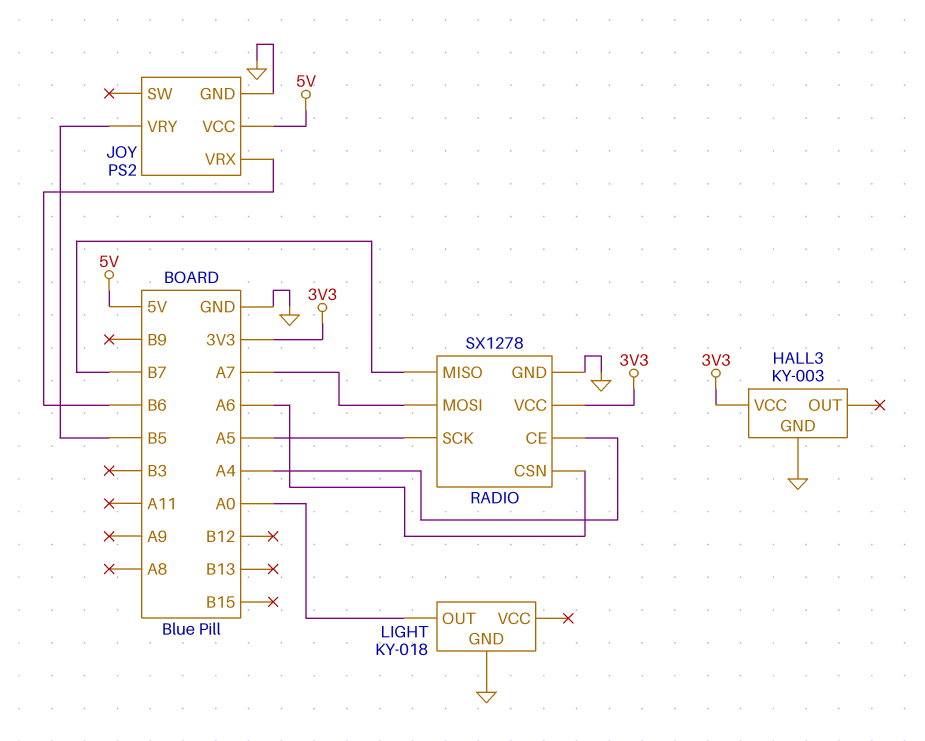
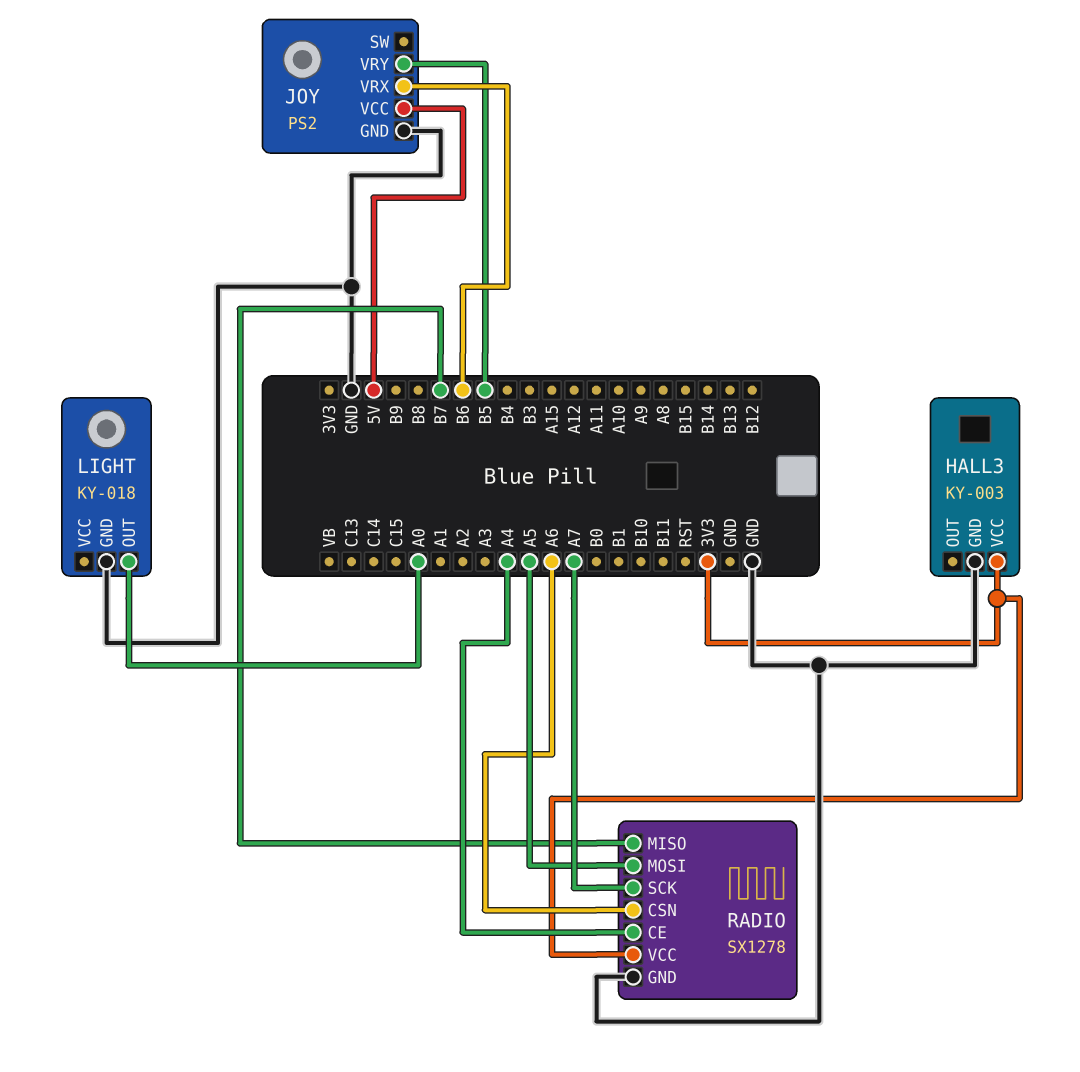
RADIO pin MOSI: A7 -> A5
RADIO pin SCK: A5 -> A7

